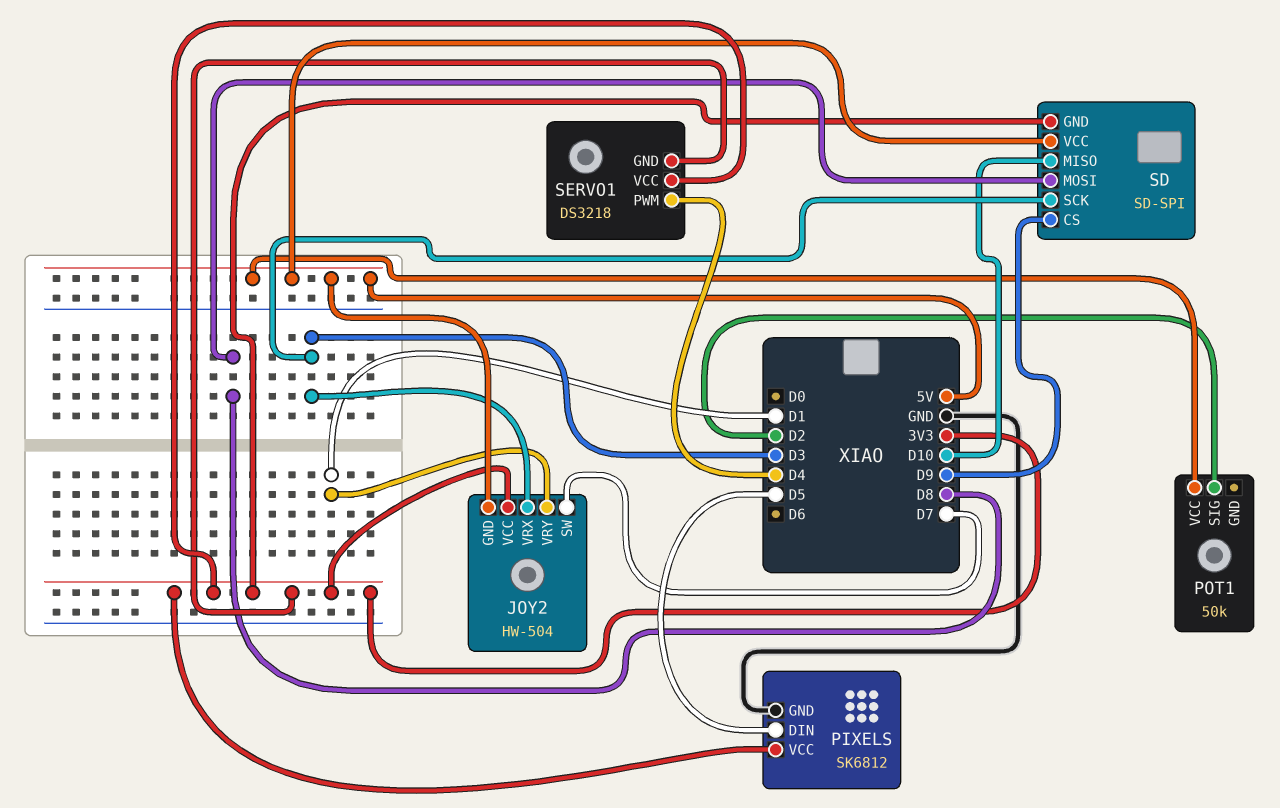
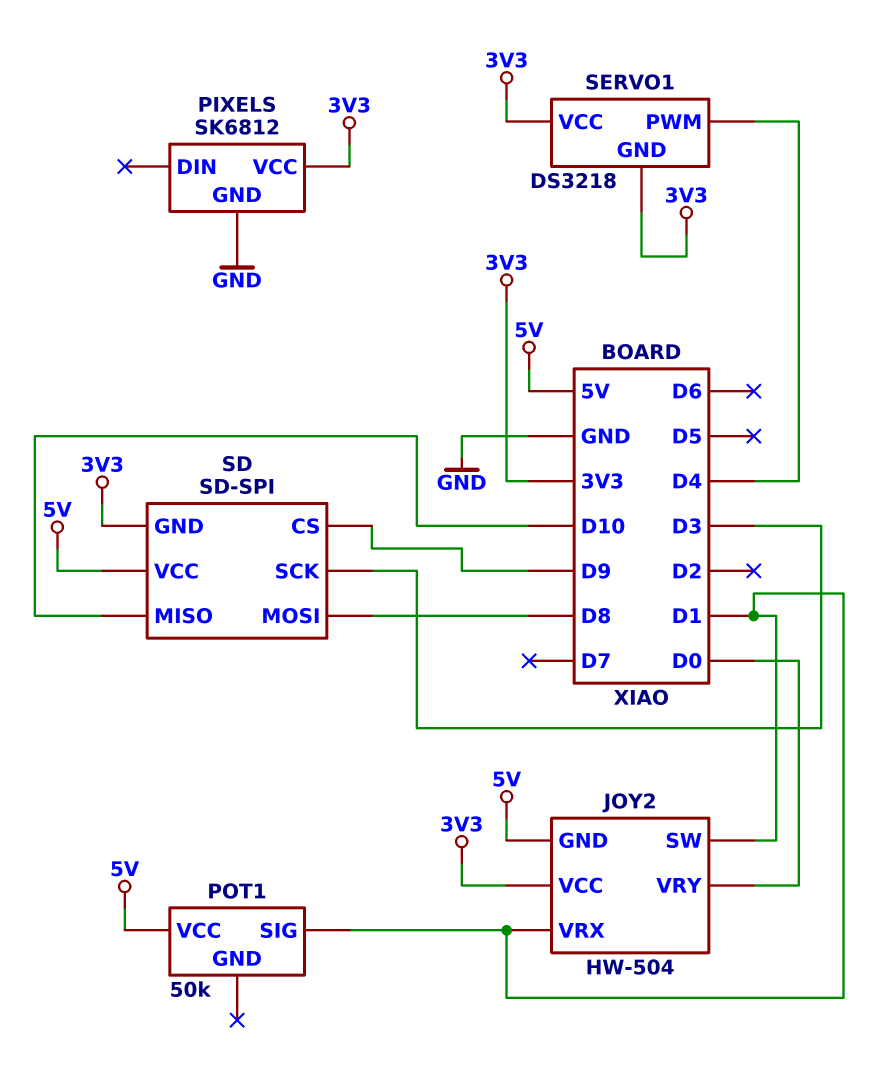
JOY2 pin SW: D7 -> D1
JOY2 pin VRX: D3 -> D1
JOY2 pin VRY: D1 -> D0
PIXELS pin DIN: D5 -> none
POT1 pin SIG: D2 -> D1

